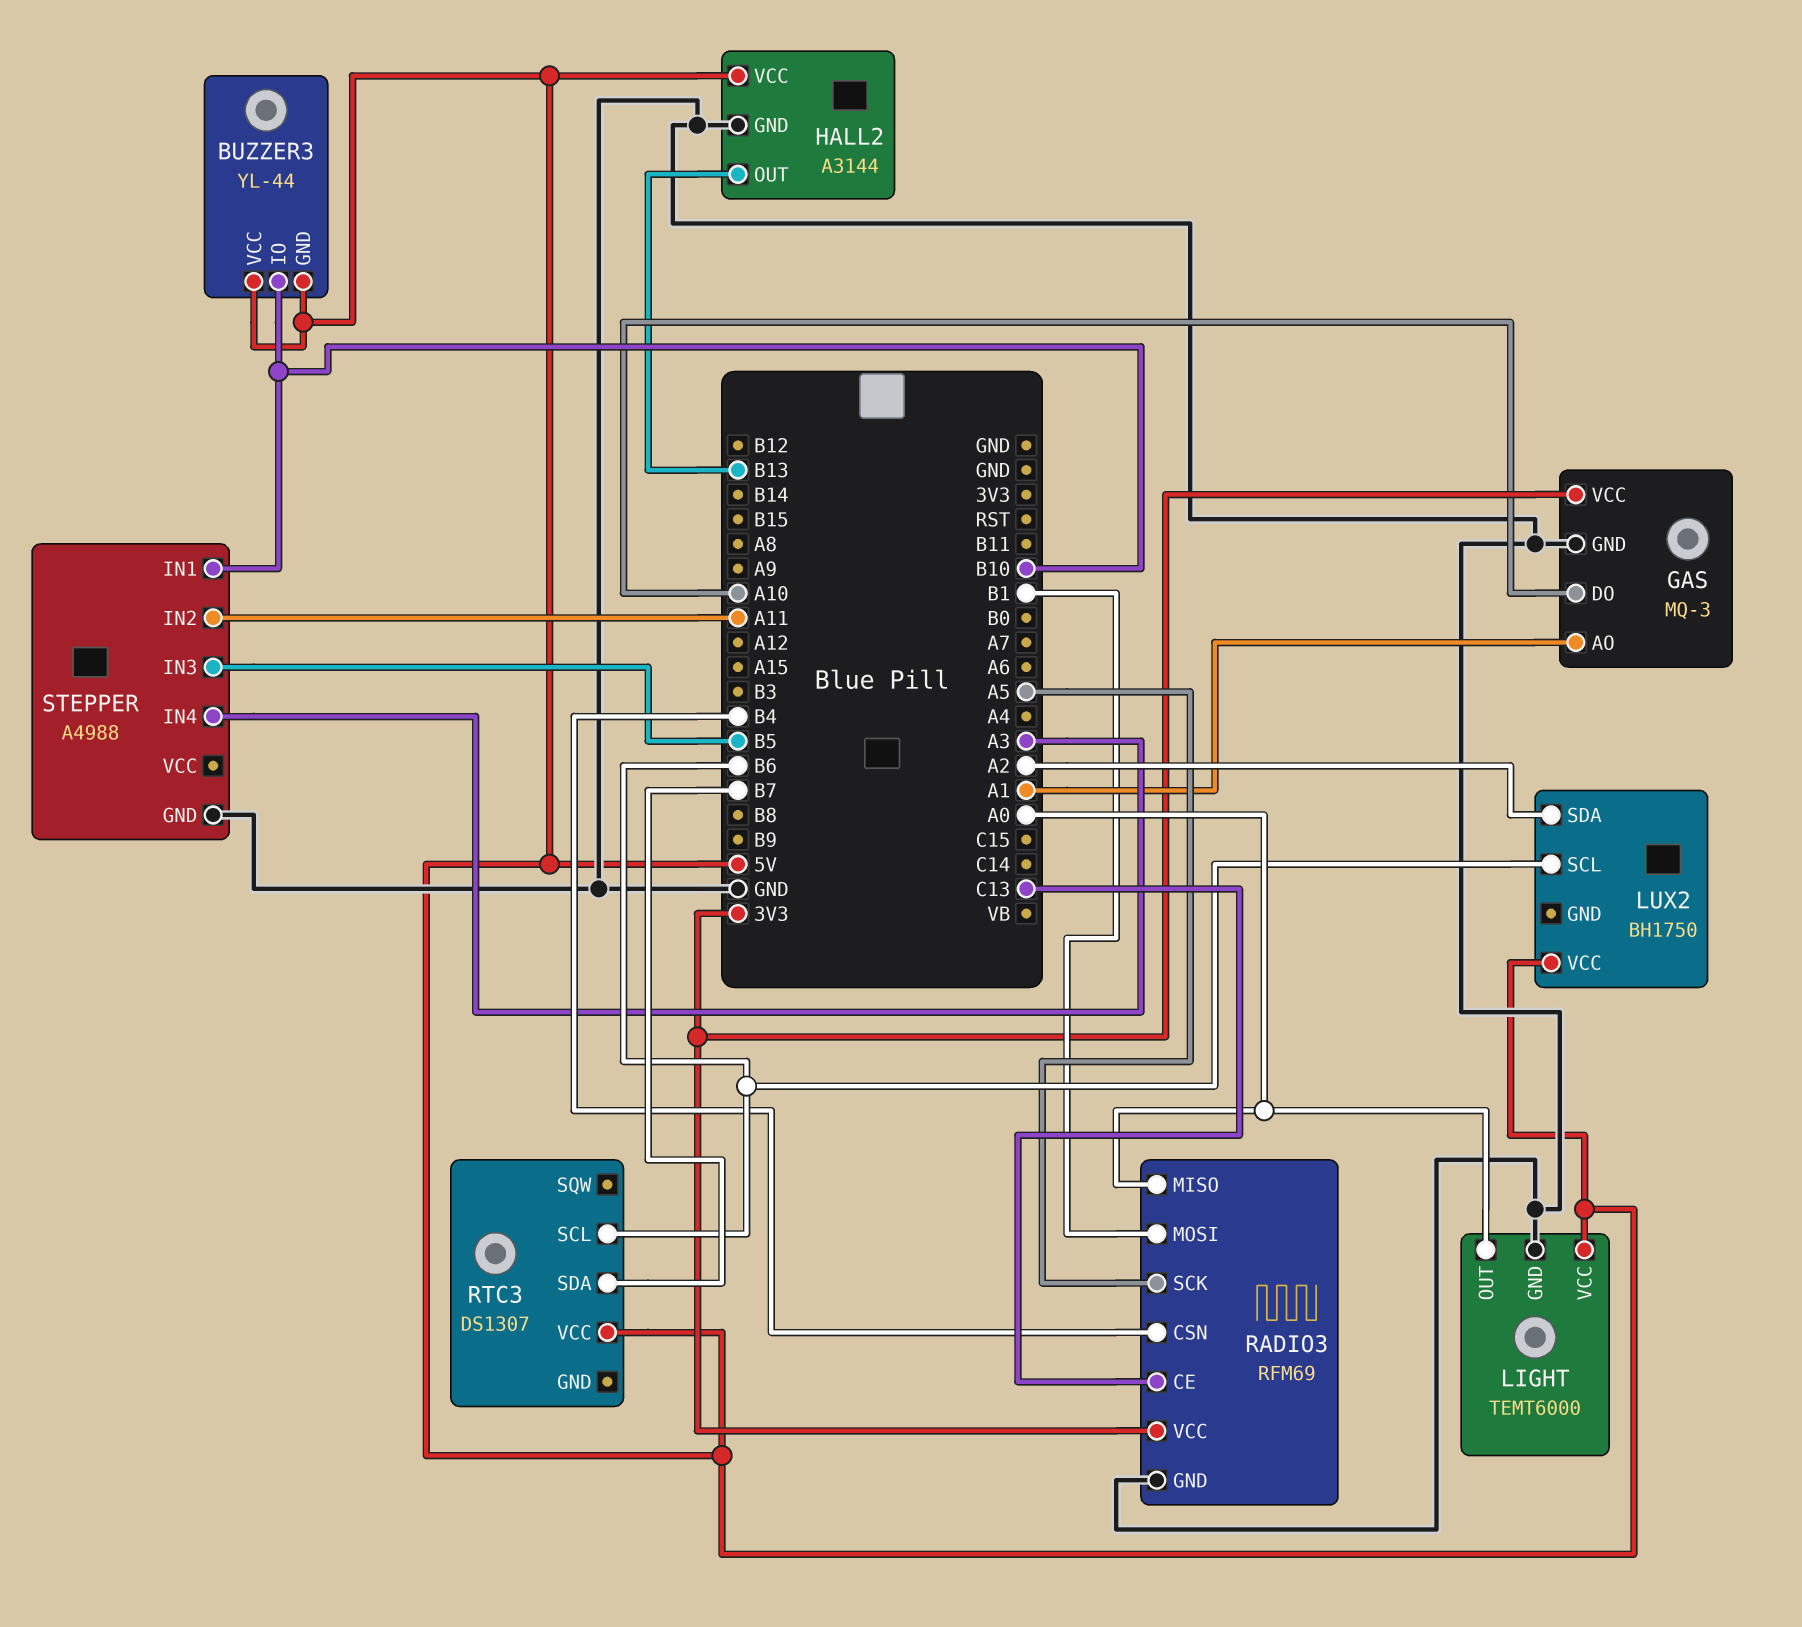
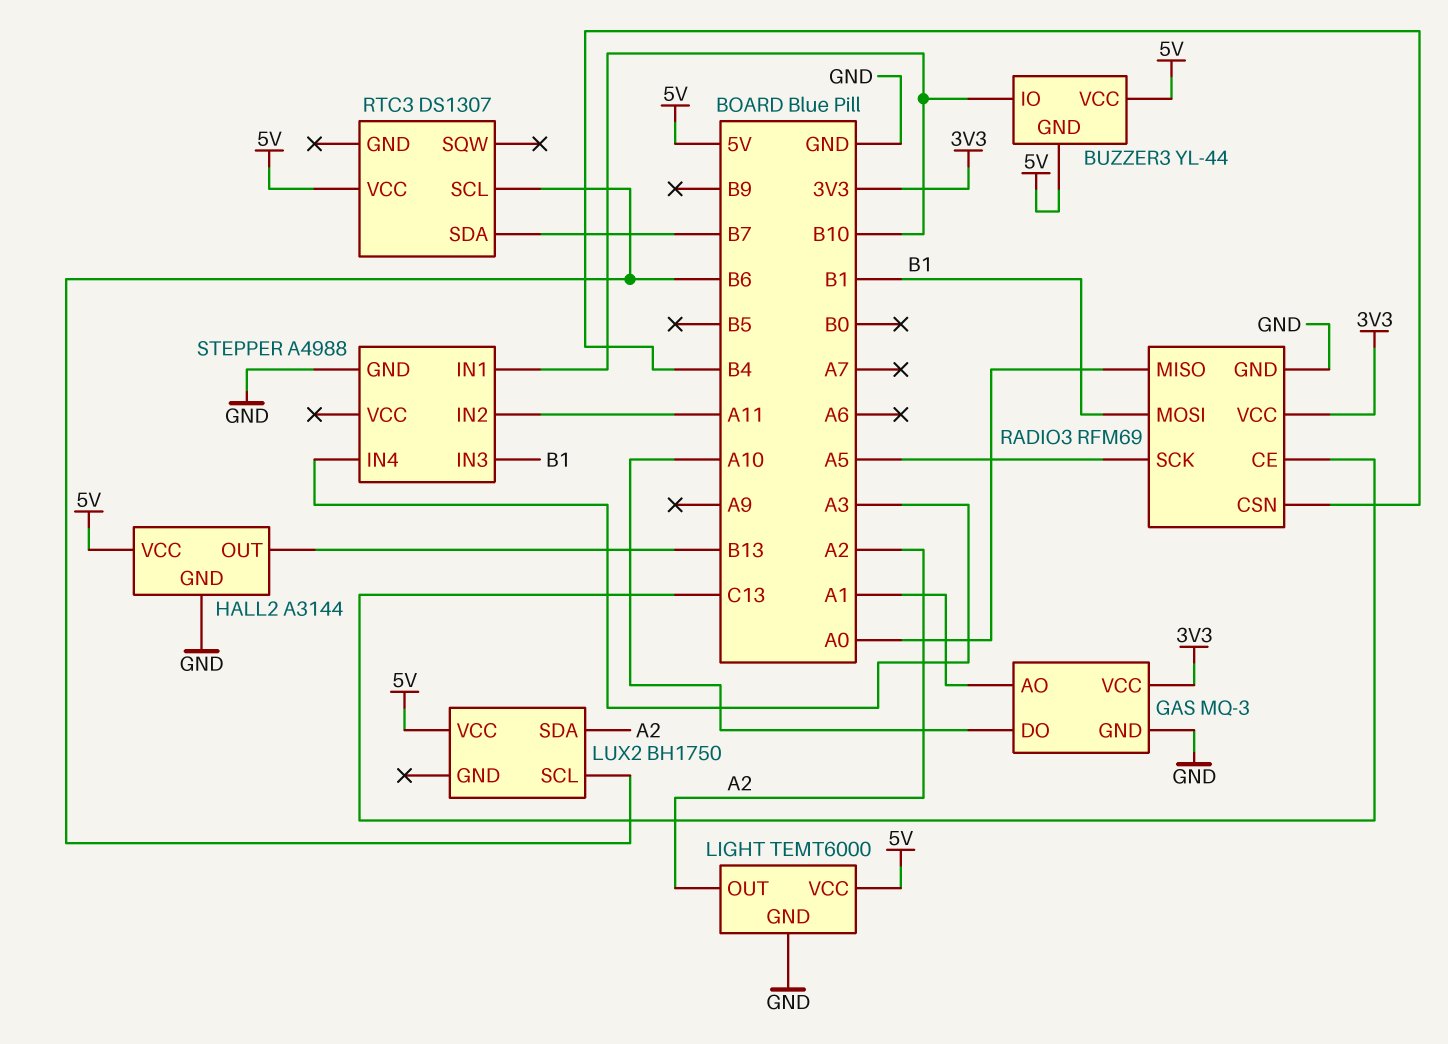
LIGHT pin OUT: A0 -> A2
STEPPER pin IN3: B5 -> B1

